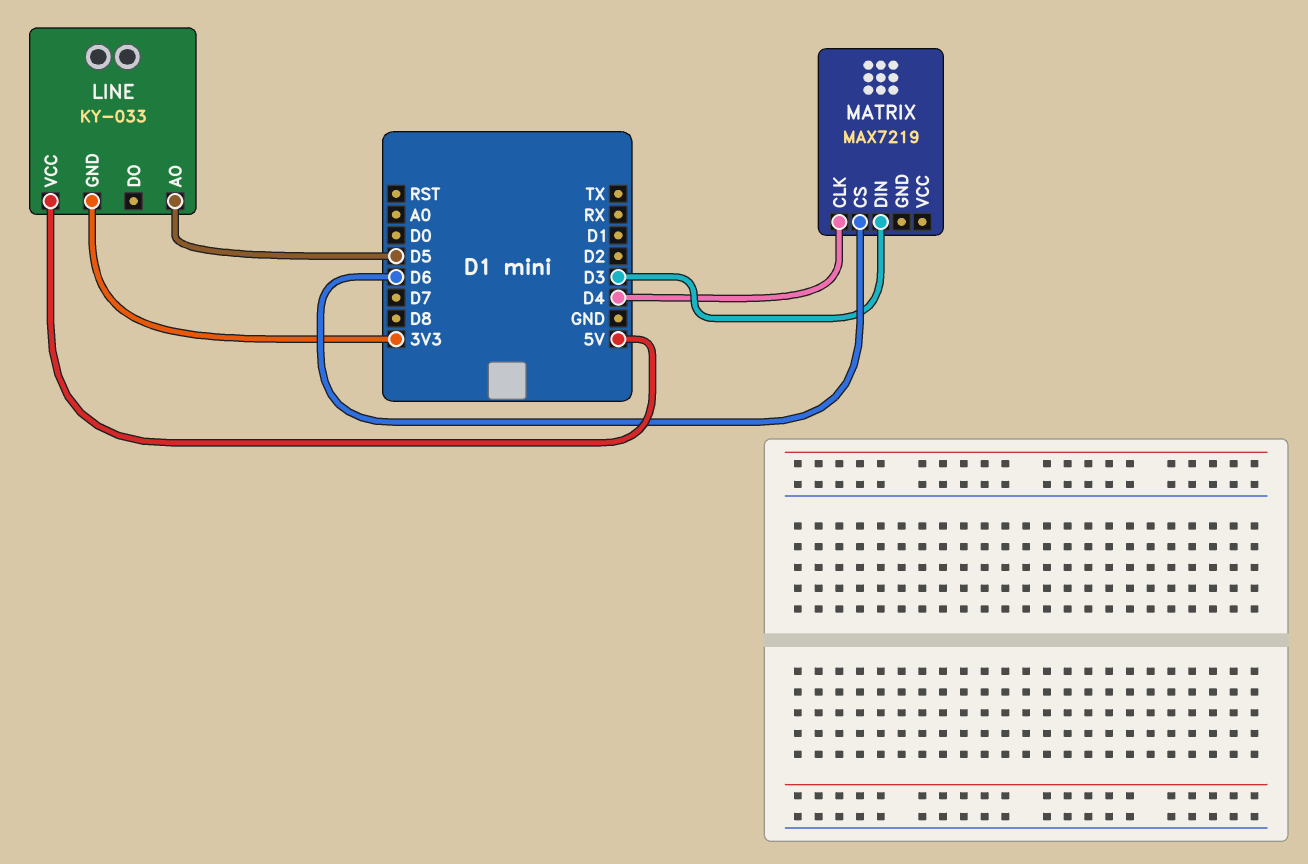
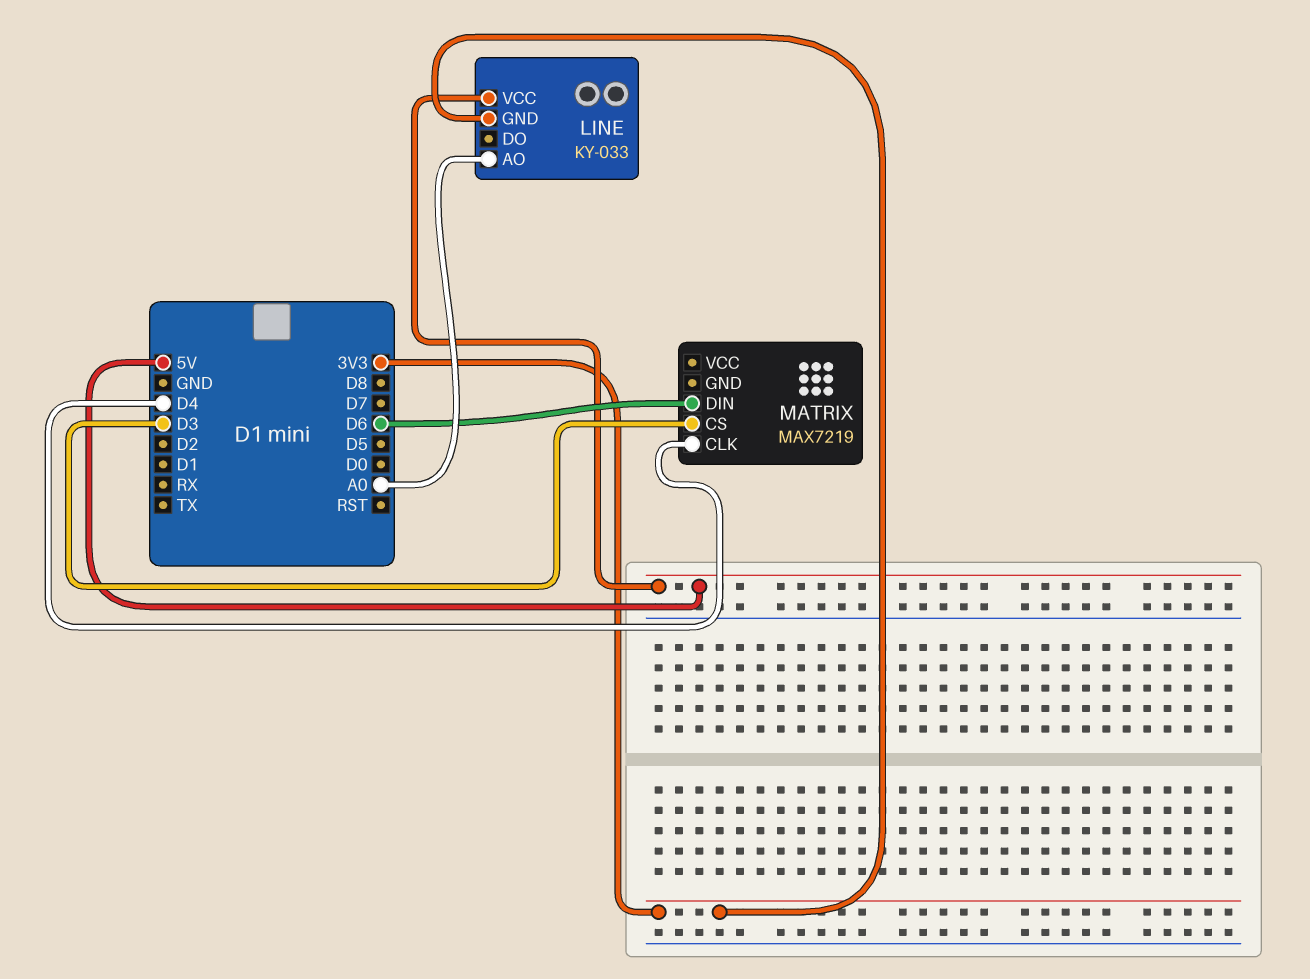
LINE pin AO: D5 -> A0
MATRIX pin CS: D6 -> D3
MATRIX pin DIN: D3 -> D6

